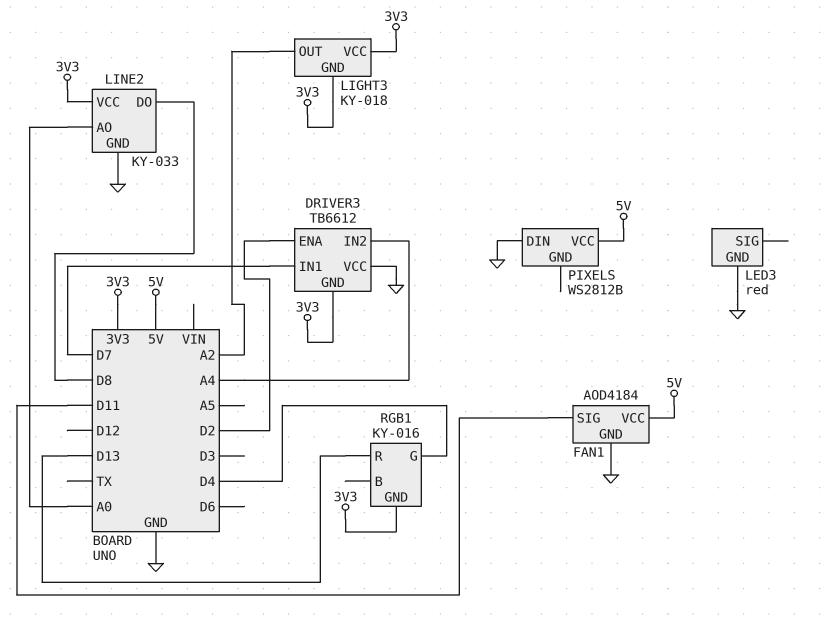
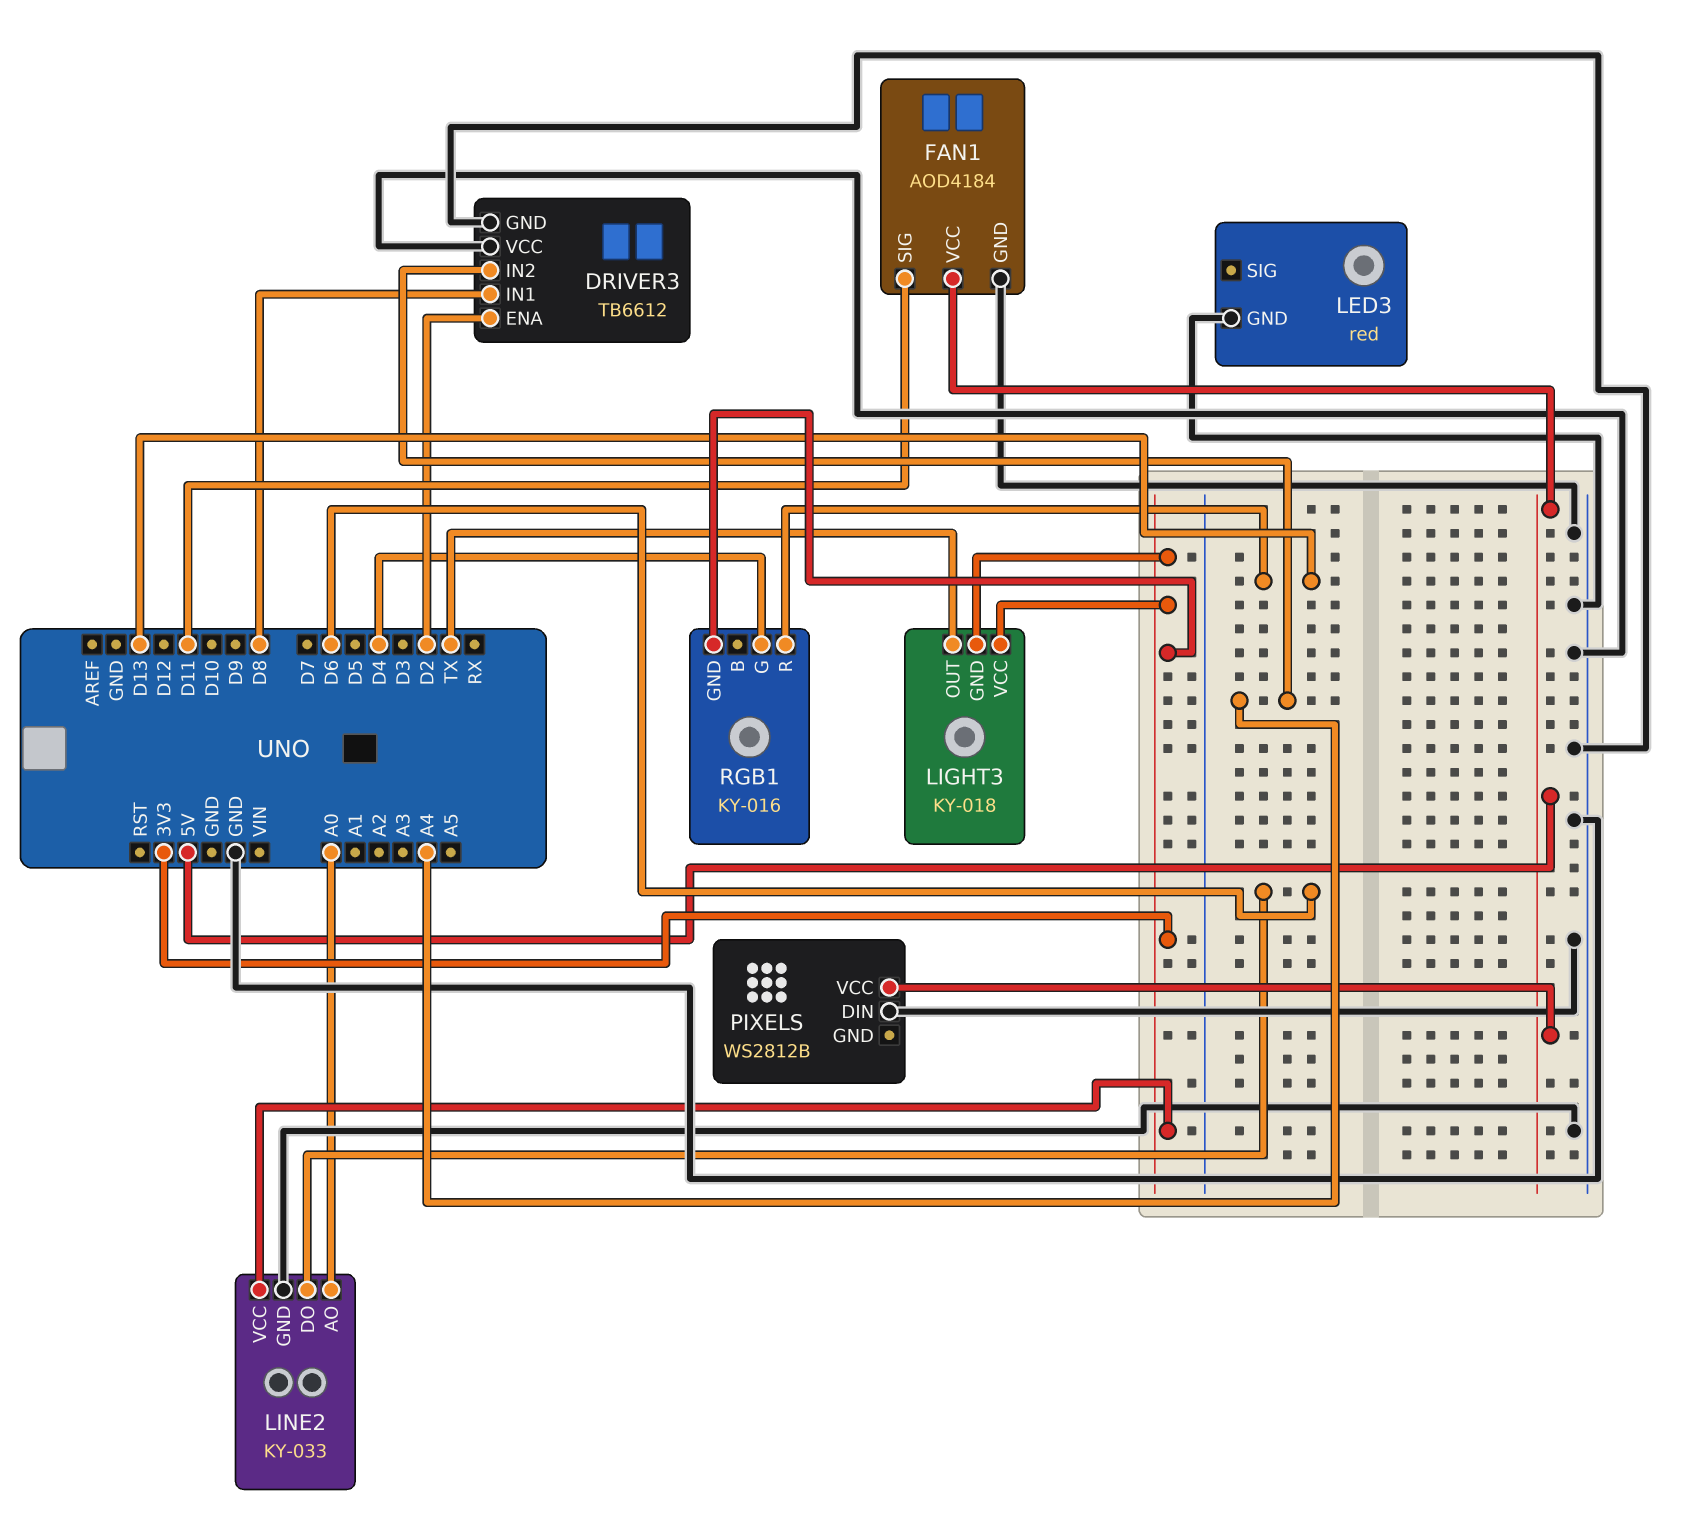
DRIVER3 pin GND: 3V3 -> GND
DRIVER3 pin IN1: D7 -> D8
LIGHT3 pin OUT: A2 -> TX
LINE2 pin DO: D8 -> D6

